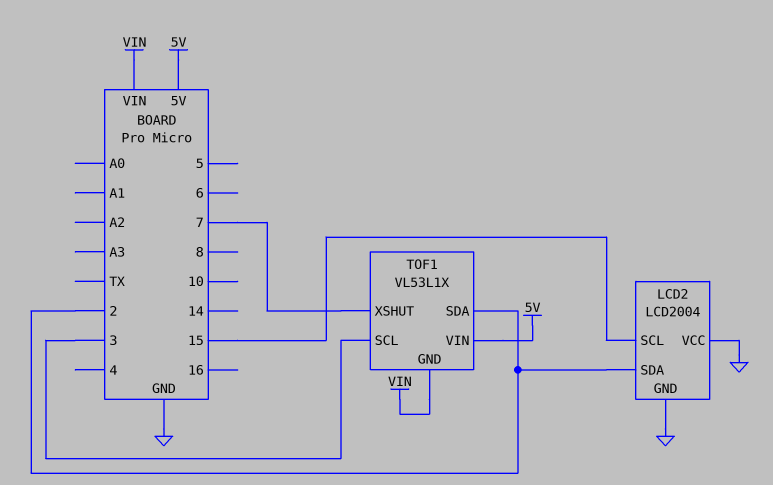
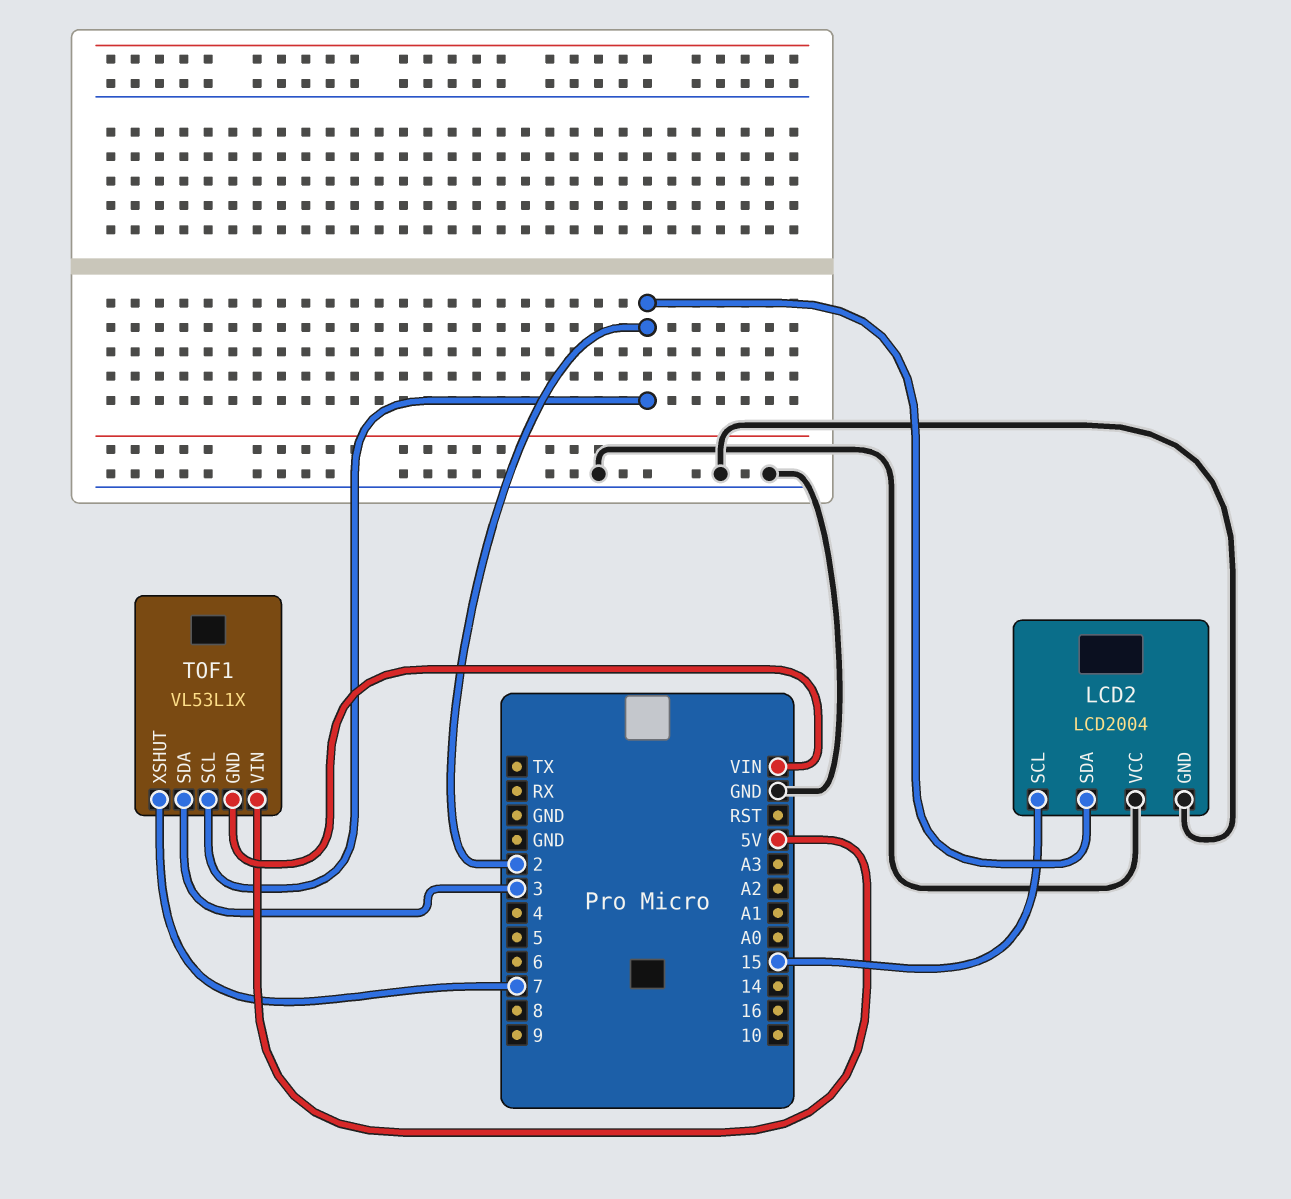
TOF1 pin SCL: 3 -> 2
TOF1 pin SDA: 2 -> 3

